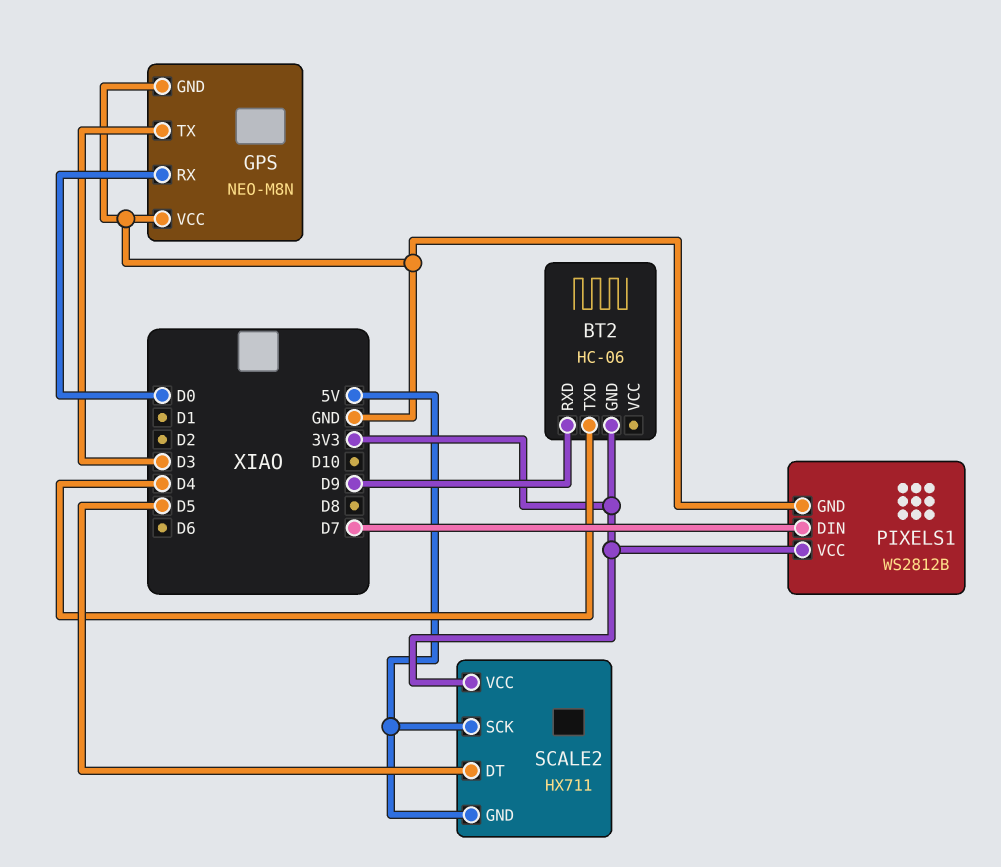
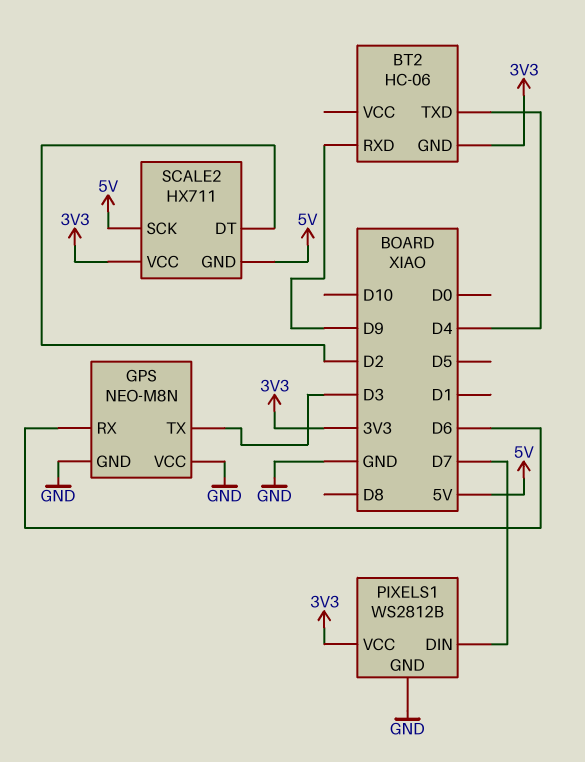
GPS pin RX: D0 -> D6
SCALE2 pin DT: D5 -> D2

